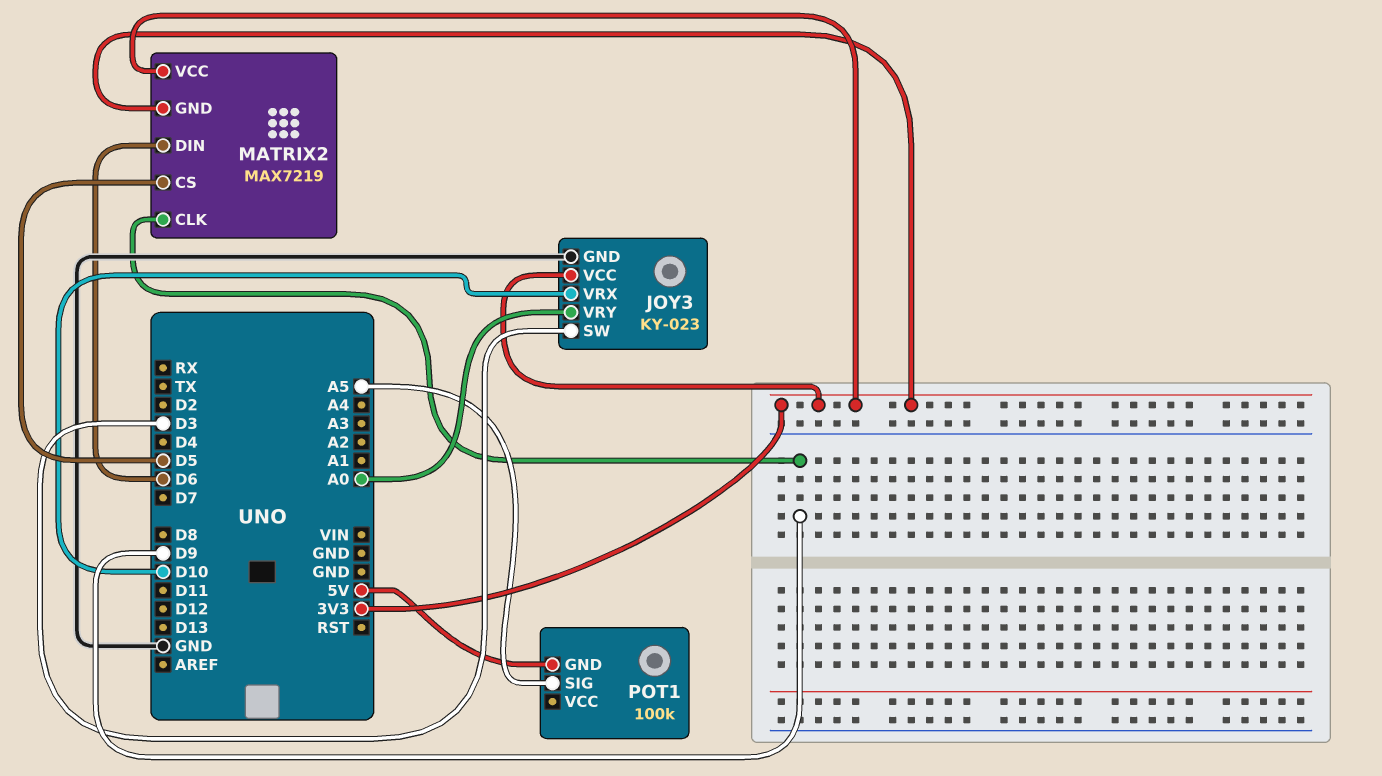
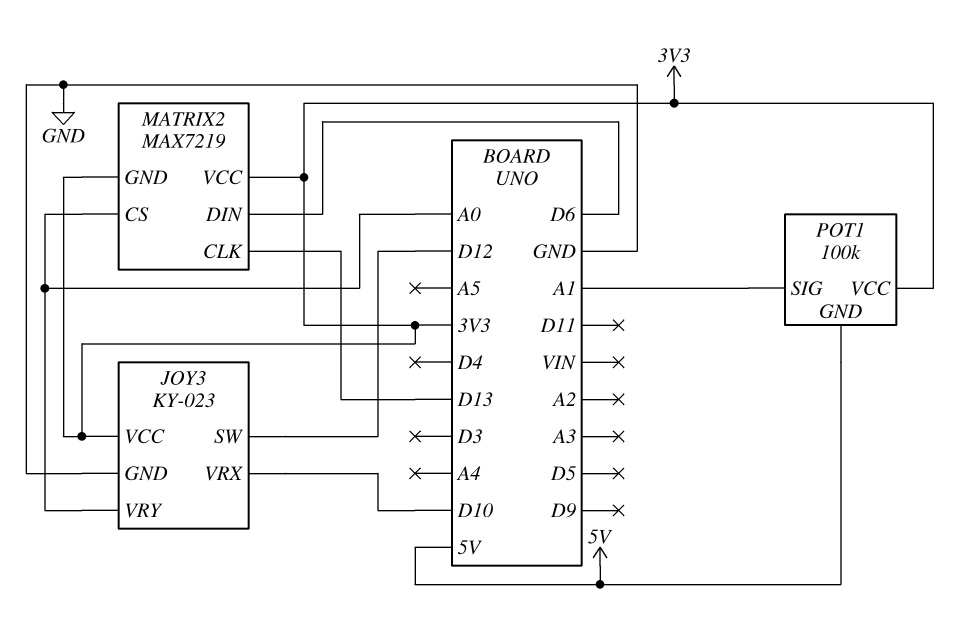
JOY3 pin SW: D3 -> D12
MATRIX2 pin CLK: D9 -> D13
MATRIX2 pin CS: D5 -> A0
POT1 pin SIG: A5 -> A1
POT1 pin VCC: none -> 3V3

